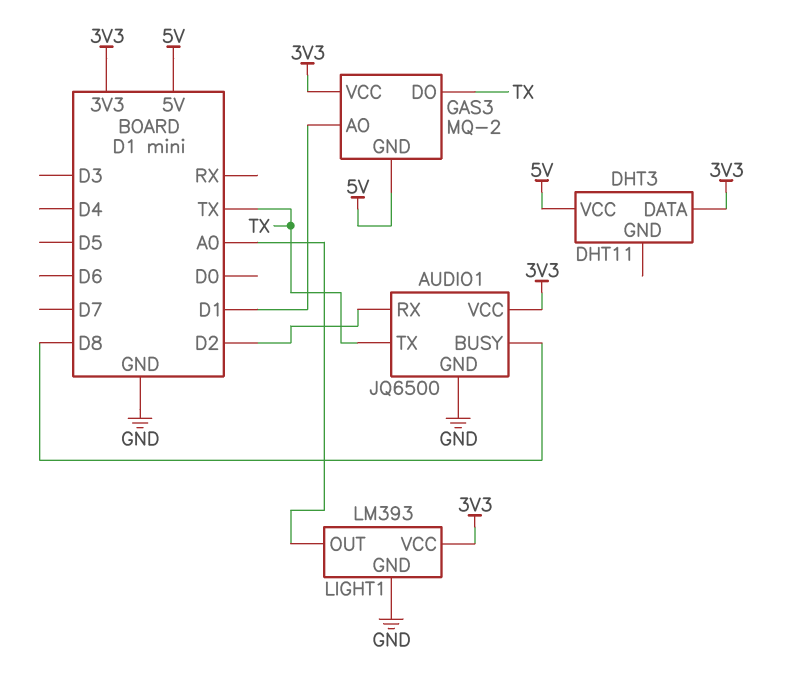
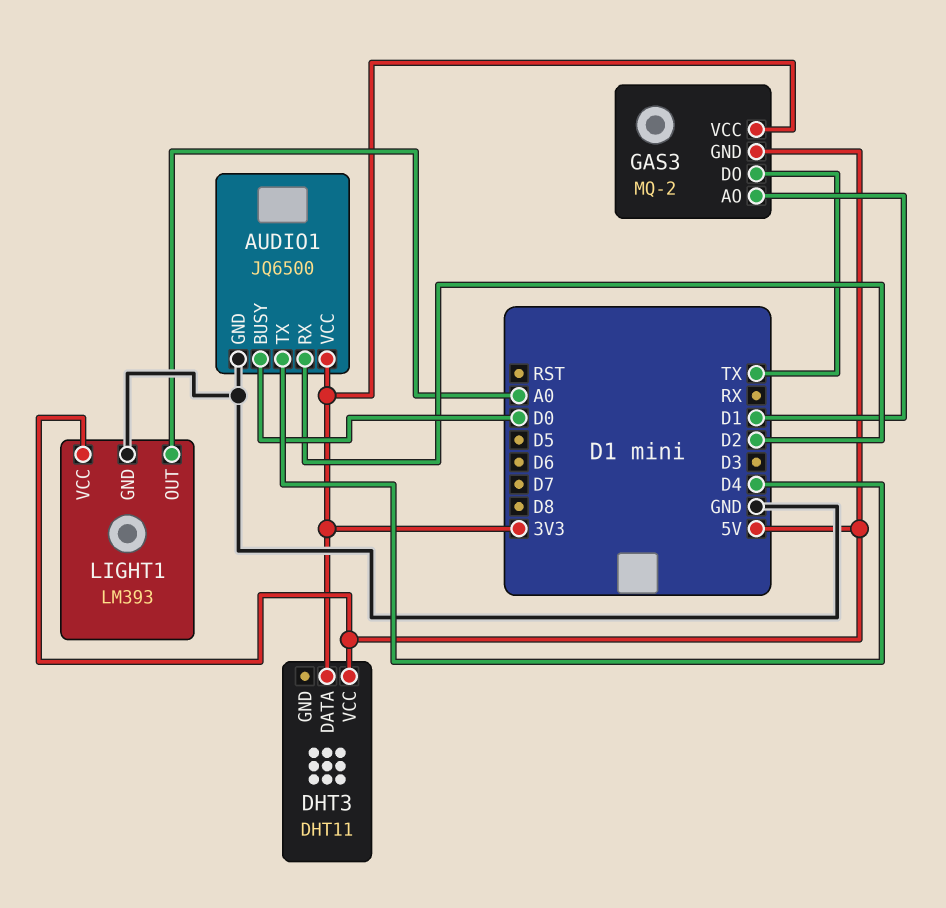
AUDIO1 pin BUSY: D8 -> D0
AUDIO1 pin TX: TX -> D4
LIGHT1 pin VCC: 3V3 -> 5V

